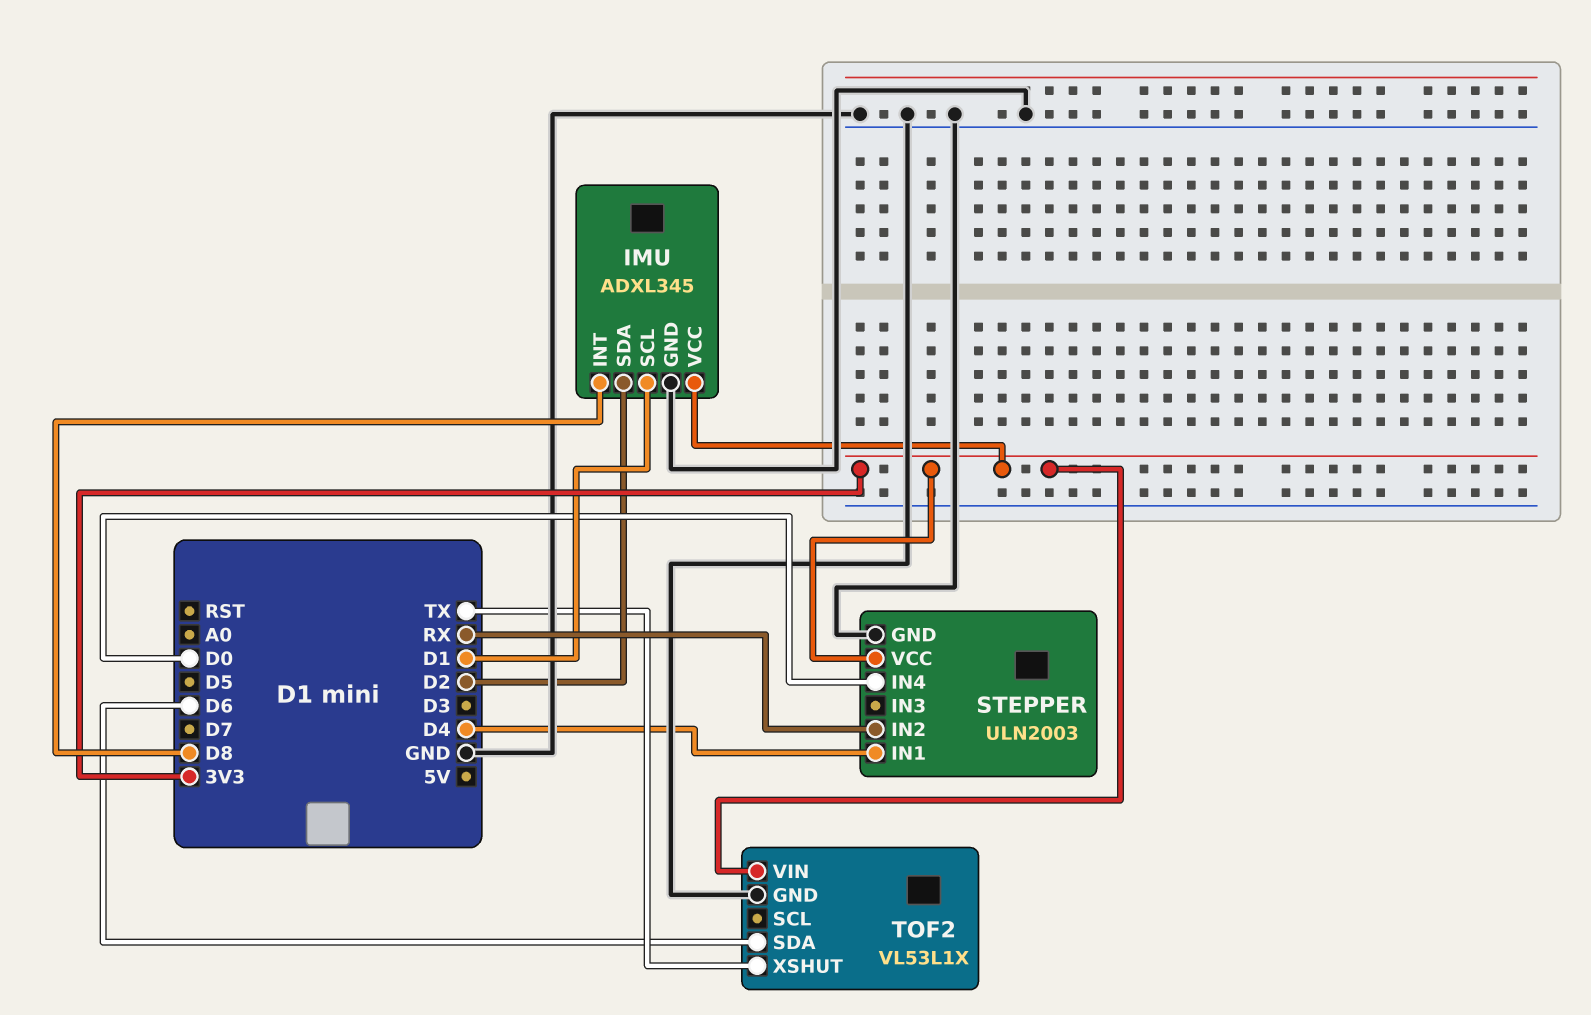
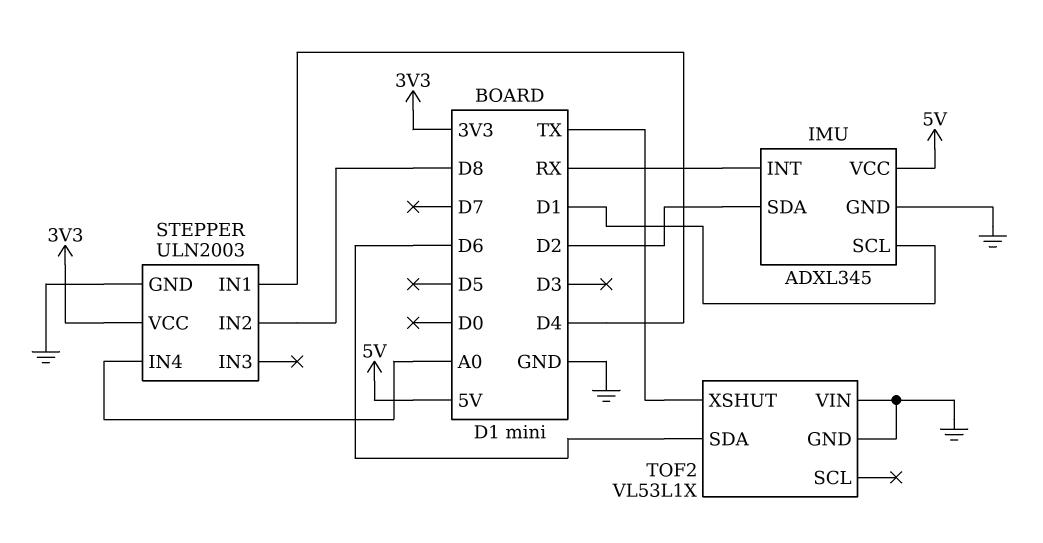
IMU pin INT: D8 -> RX
IMU pin VCC: 3V3 -> 5V
STEPPER pin IN2: RX -> D8
STEPPER pin IN4: D0 -> A0
TOF2 pin VIN: 3V3 -> GND

